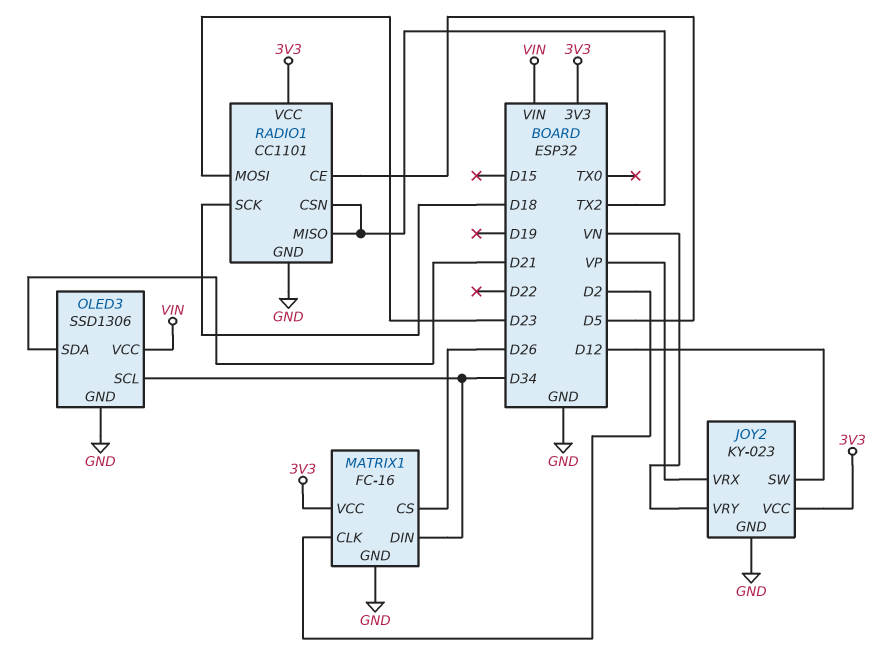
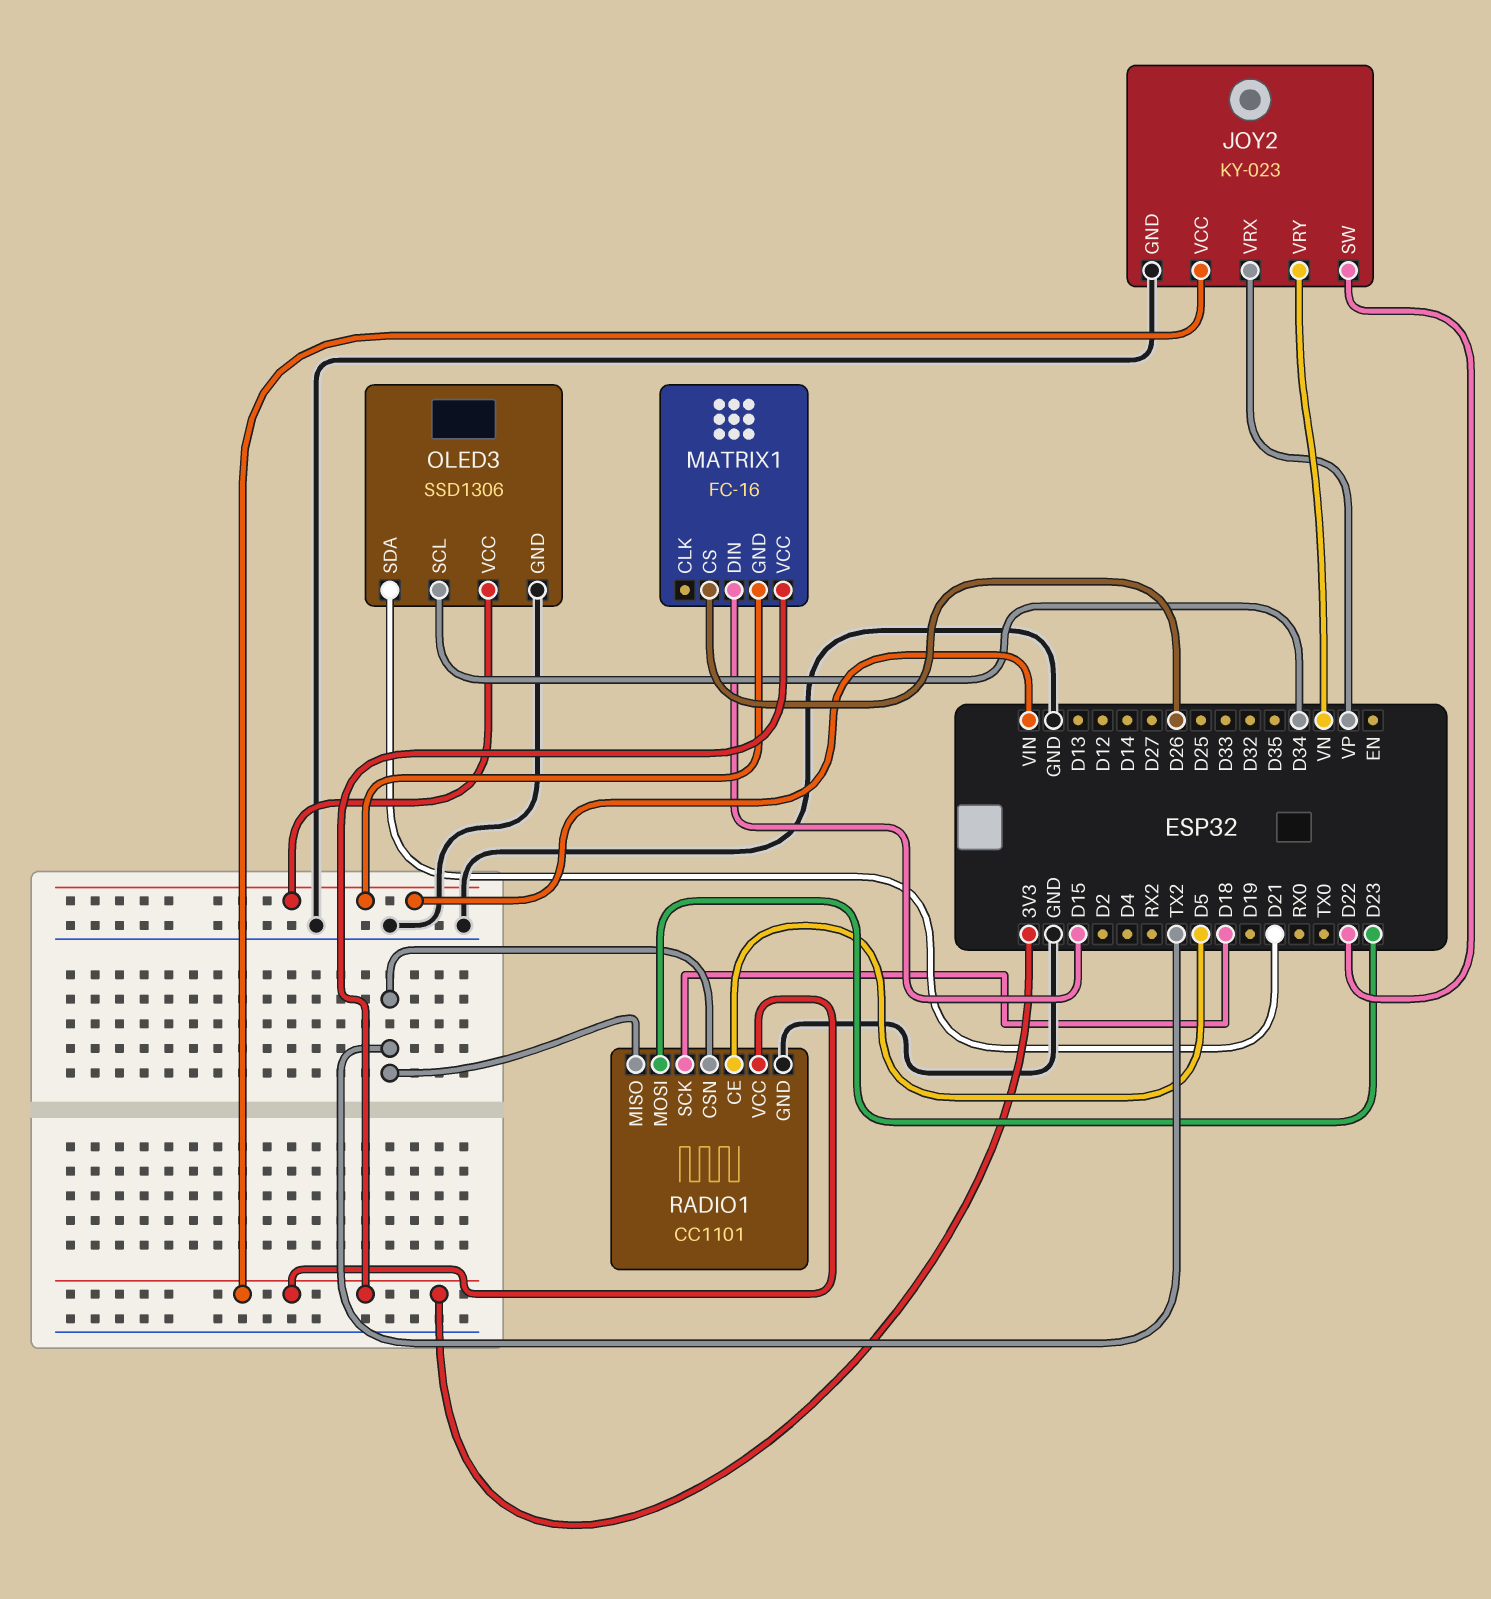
JOY2 pin SW: D12 -> D22
MATRIX1 pin CLK: D2 -> none
MATRIX1 pin DIN: D34 -> D15
MATRIX1 pin GND: GND -> VIN

